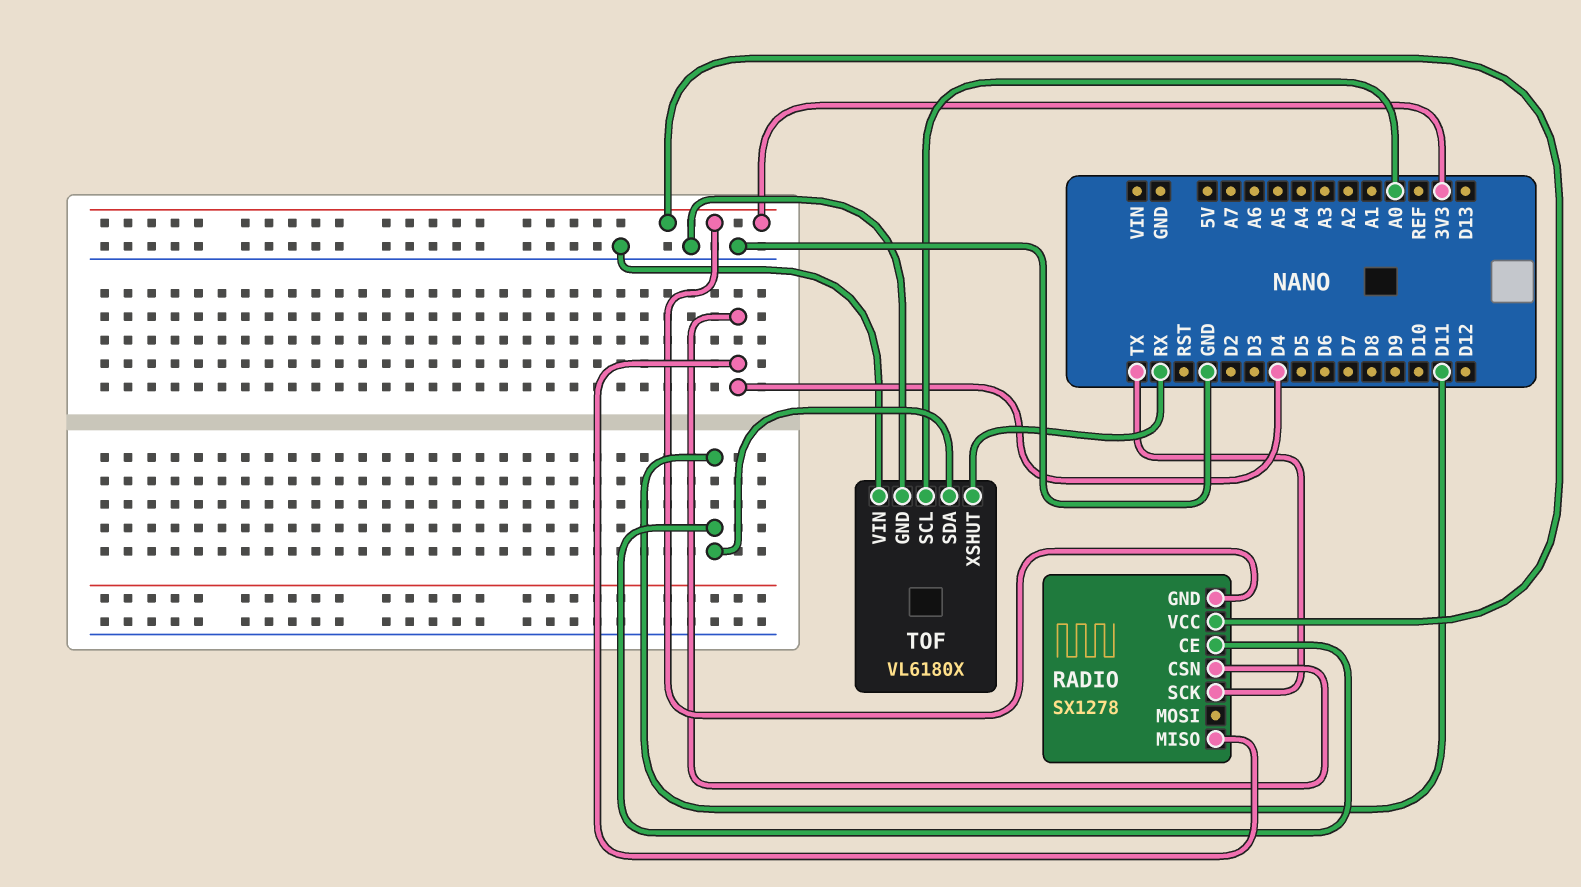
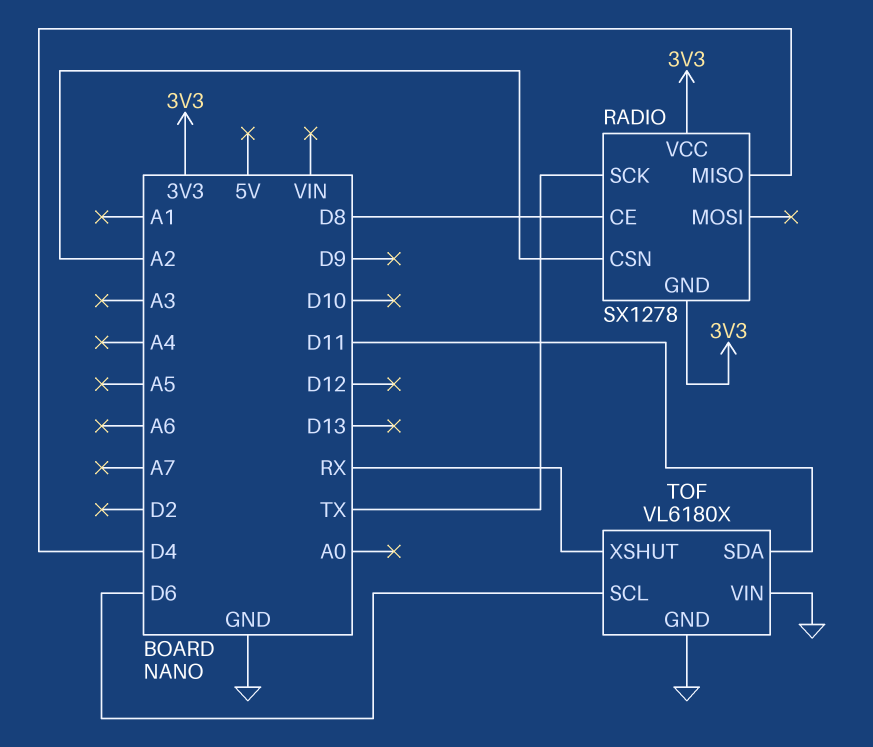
RADIO pin CE: D11 -> D8
RADIO pin CSN: D4 -> A2
TOF pin SCL: A0 -> D6

